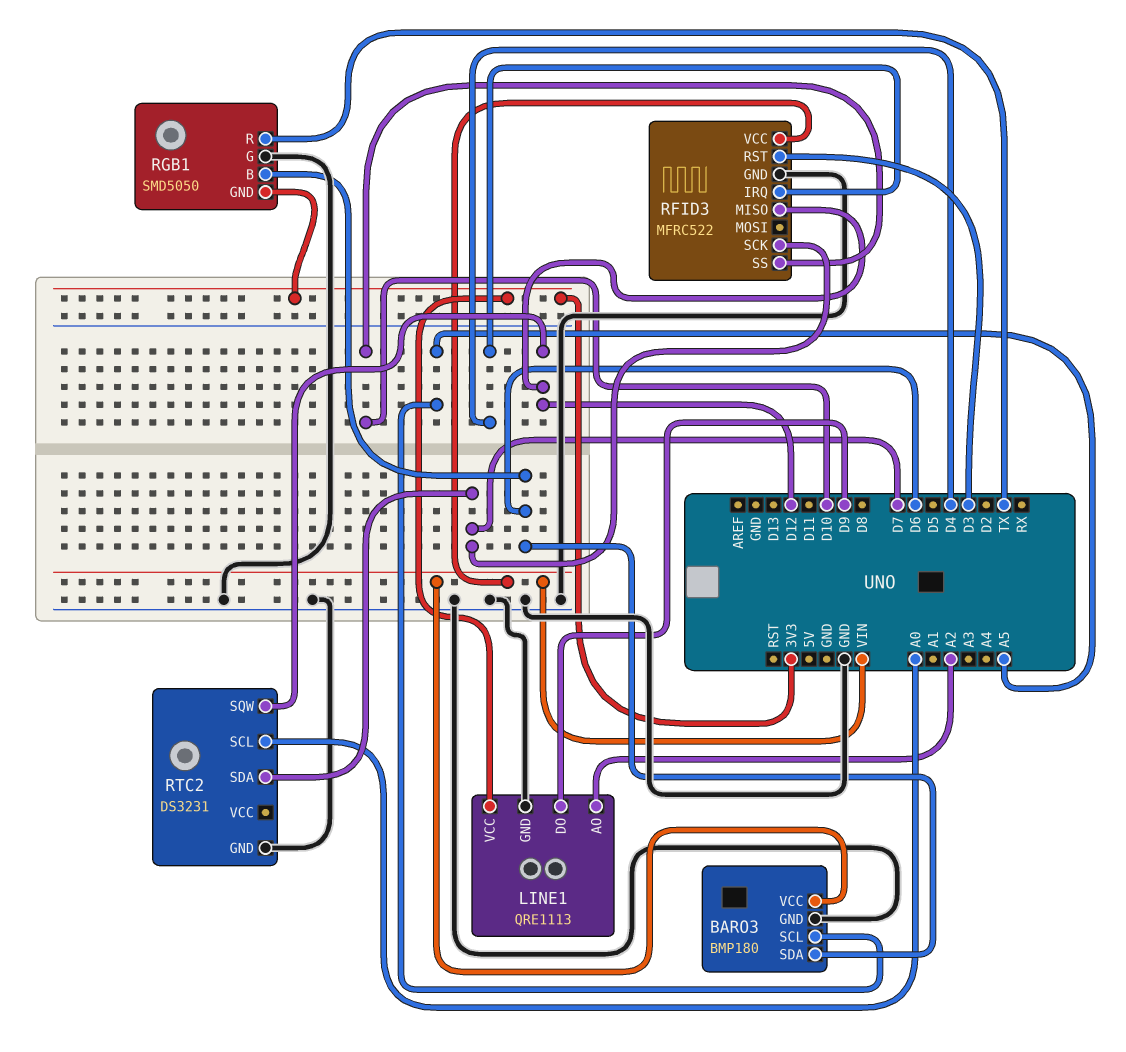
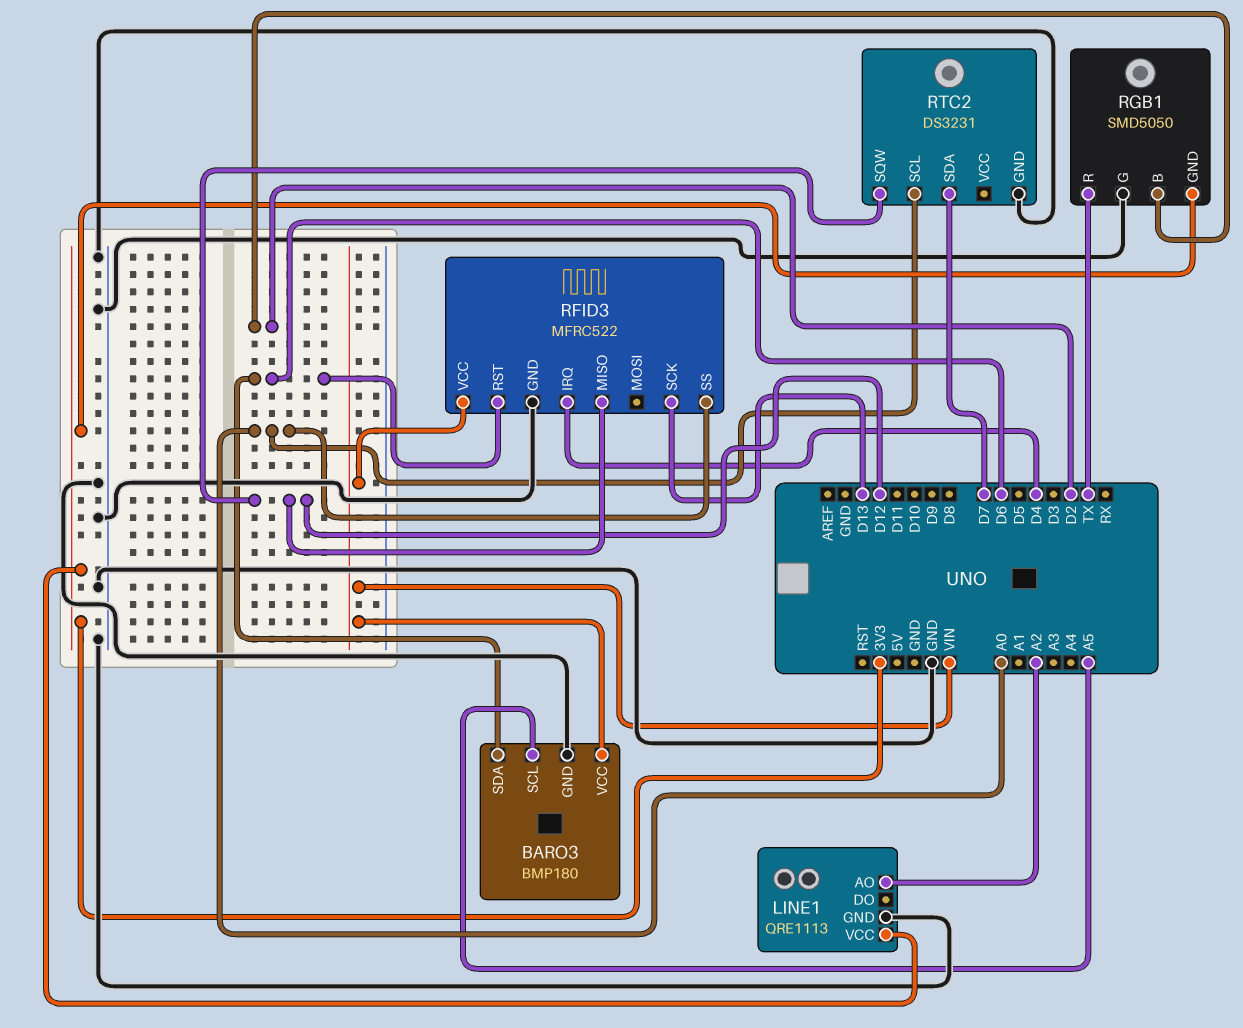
LINE1 pin DO: D9 -> none
RFID3 pin RST: D3 -> D6
RFID3 pin SCK: D7 -> D13
RFID3 pin SS: D10 -> A0
RGB1 pin B: D6 -> D2

